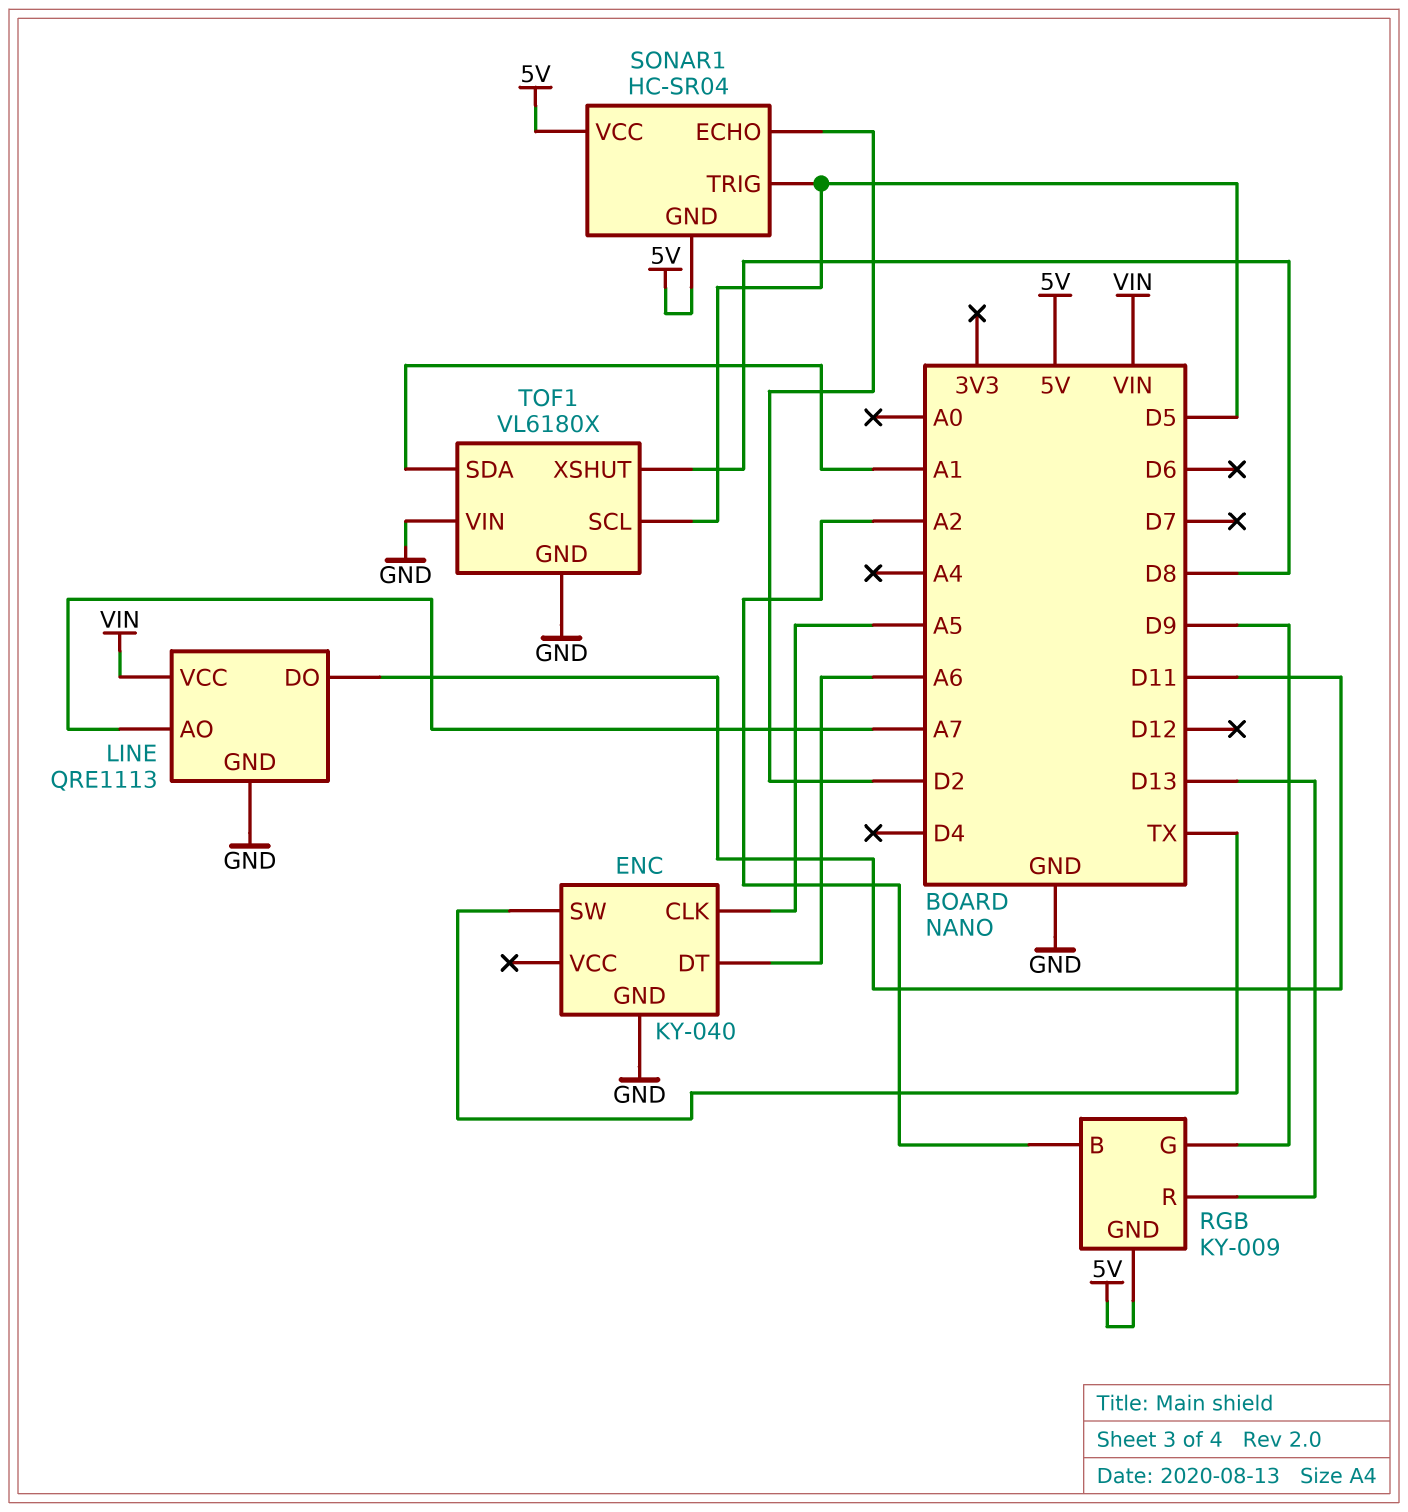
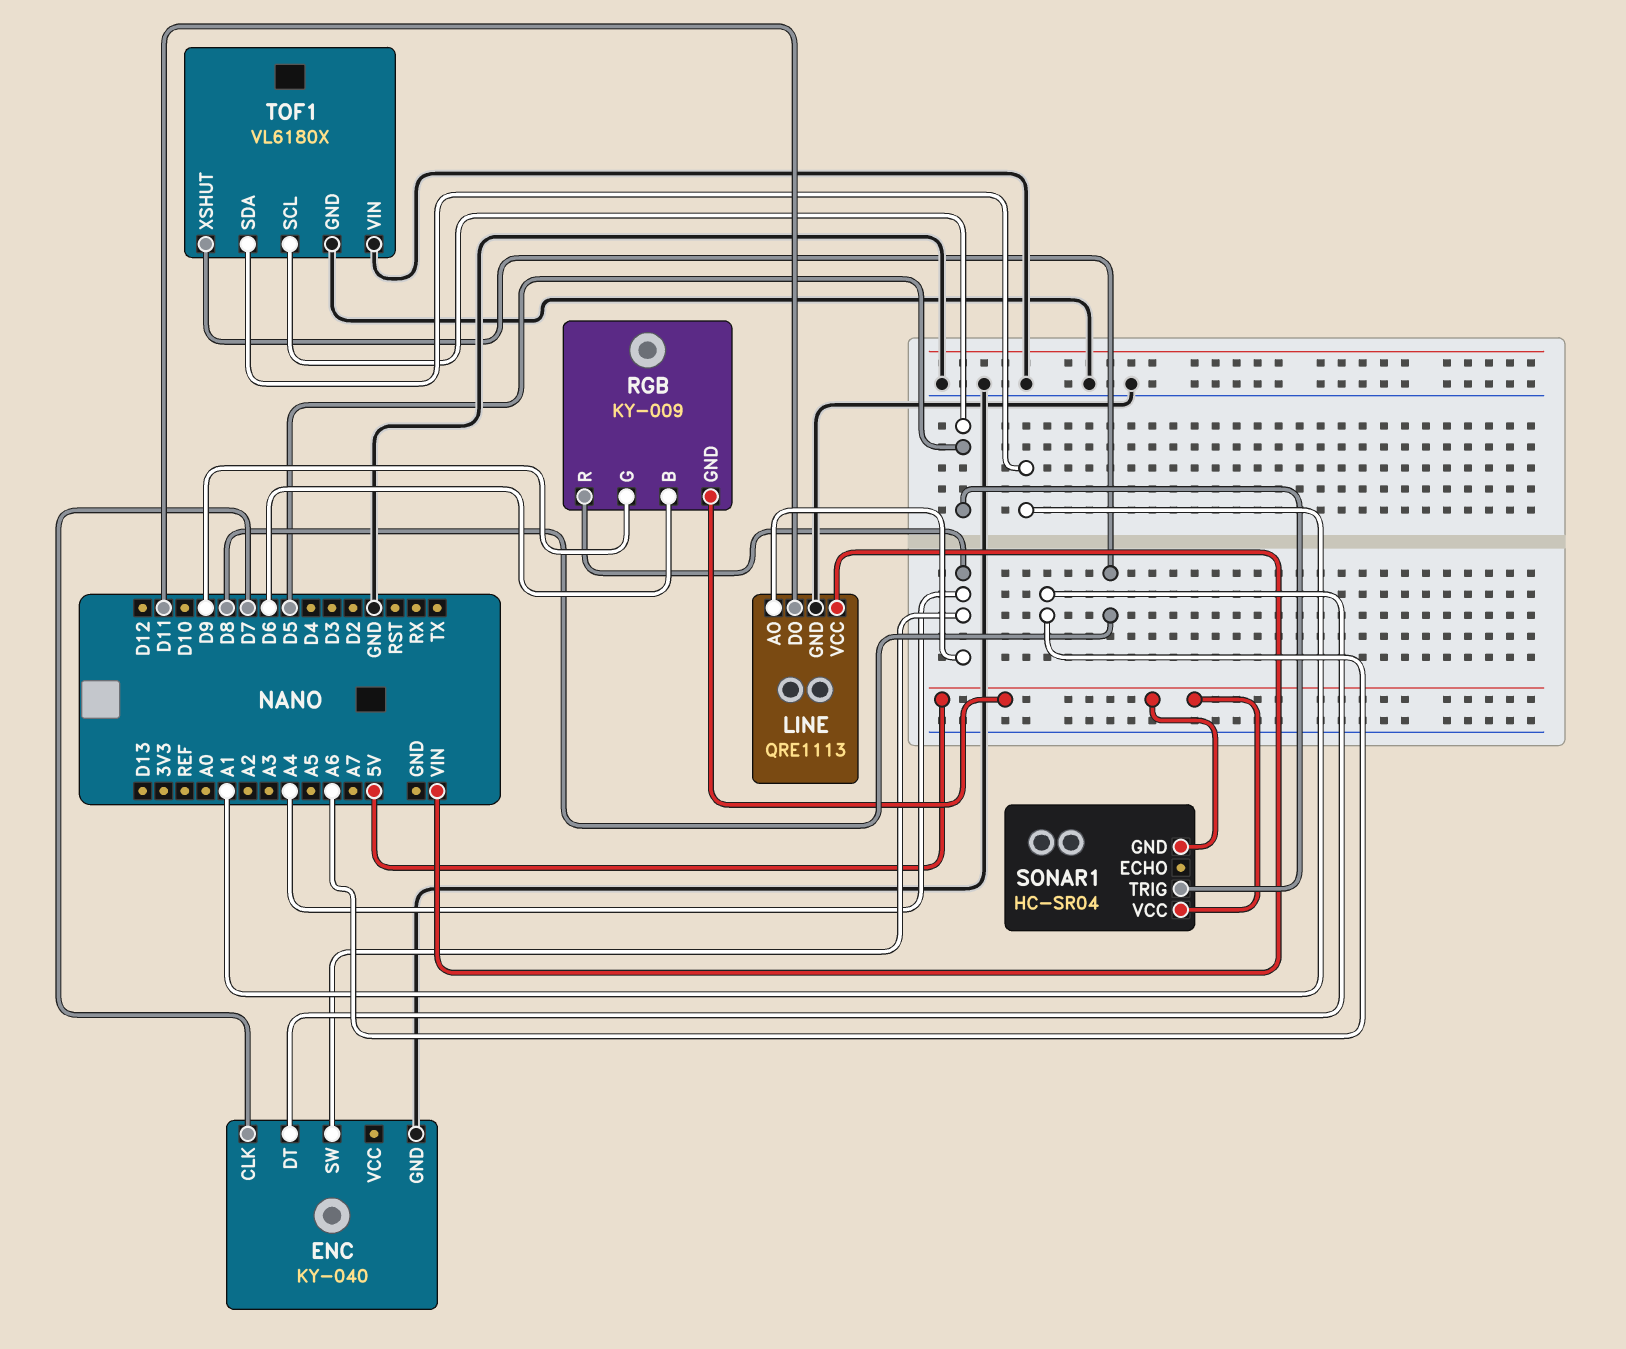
ENC pin CLK: A5 -> D7
ENC pin SW: TX -> A4
LINE pin AO: A7 -> A4
RGB pin B: A2 -> D6
RGB pin R: D13 -> A4
SONAR1 pin ECHO: D2 -> none

